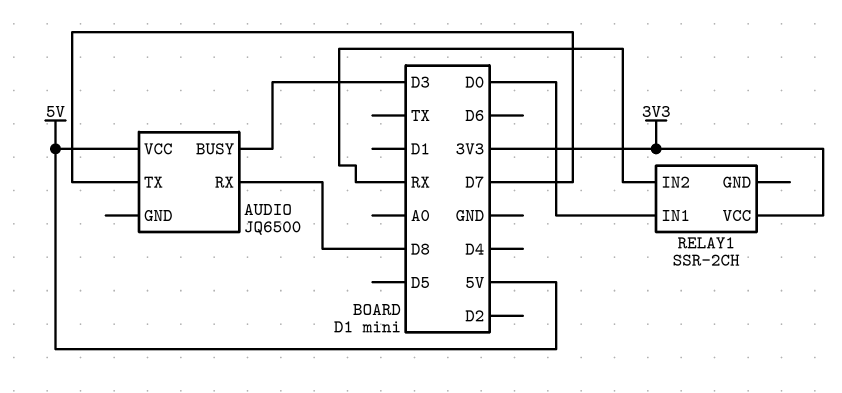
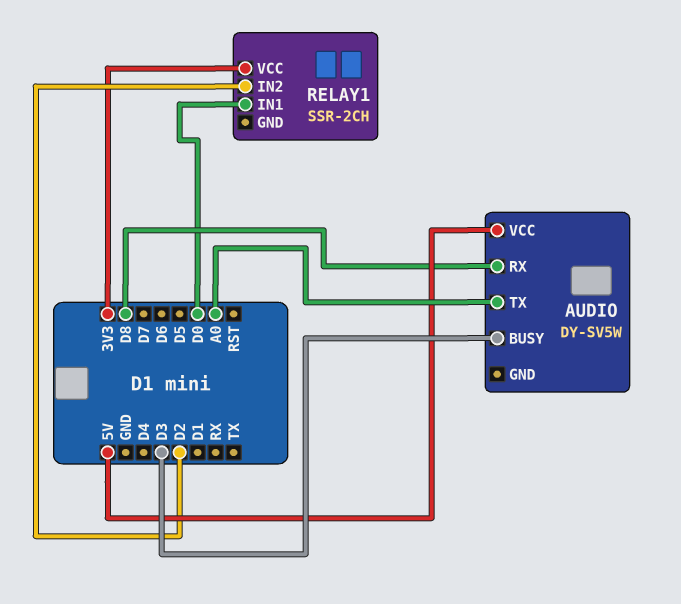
AUDIO: JQ6500 -> DY-SV5W
AUDIO pin TX: D7 -> A0
RELAY1 pin IN2: RX -> D2

